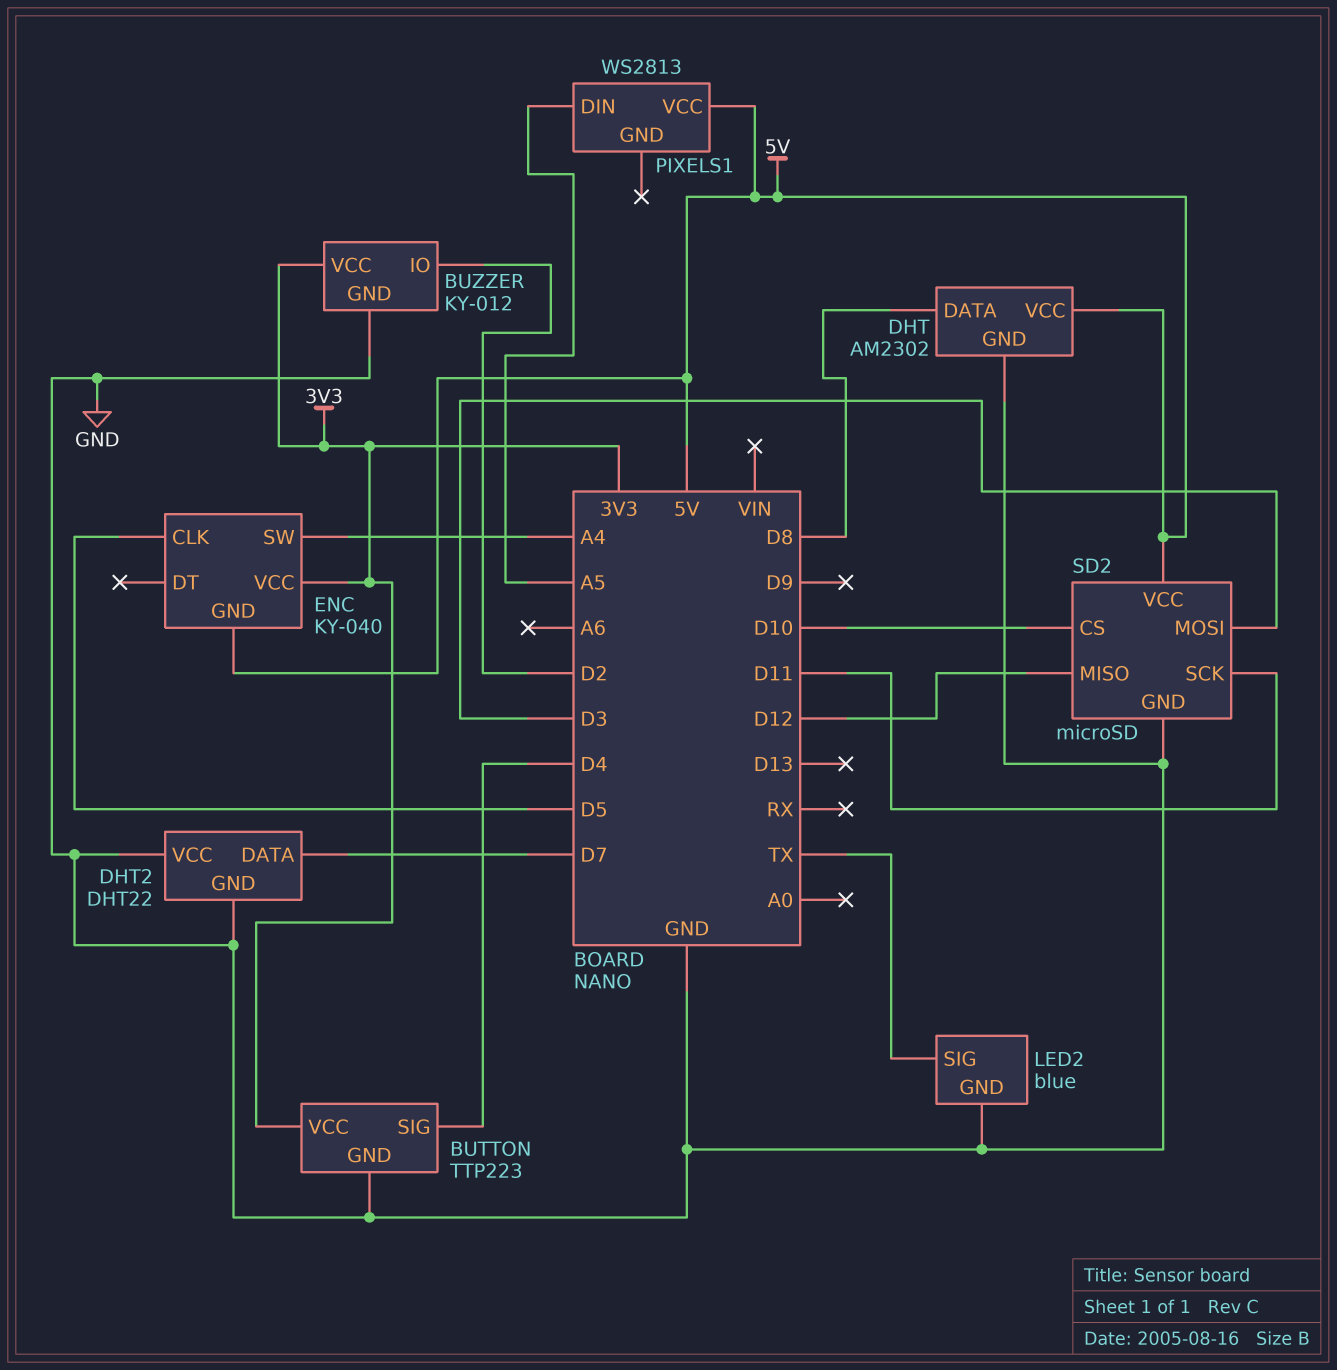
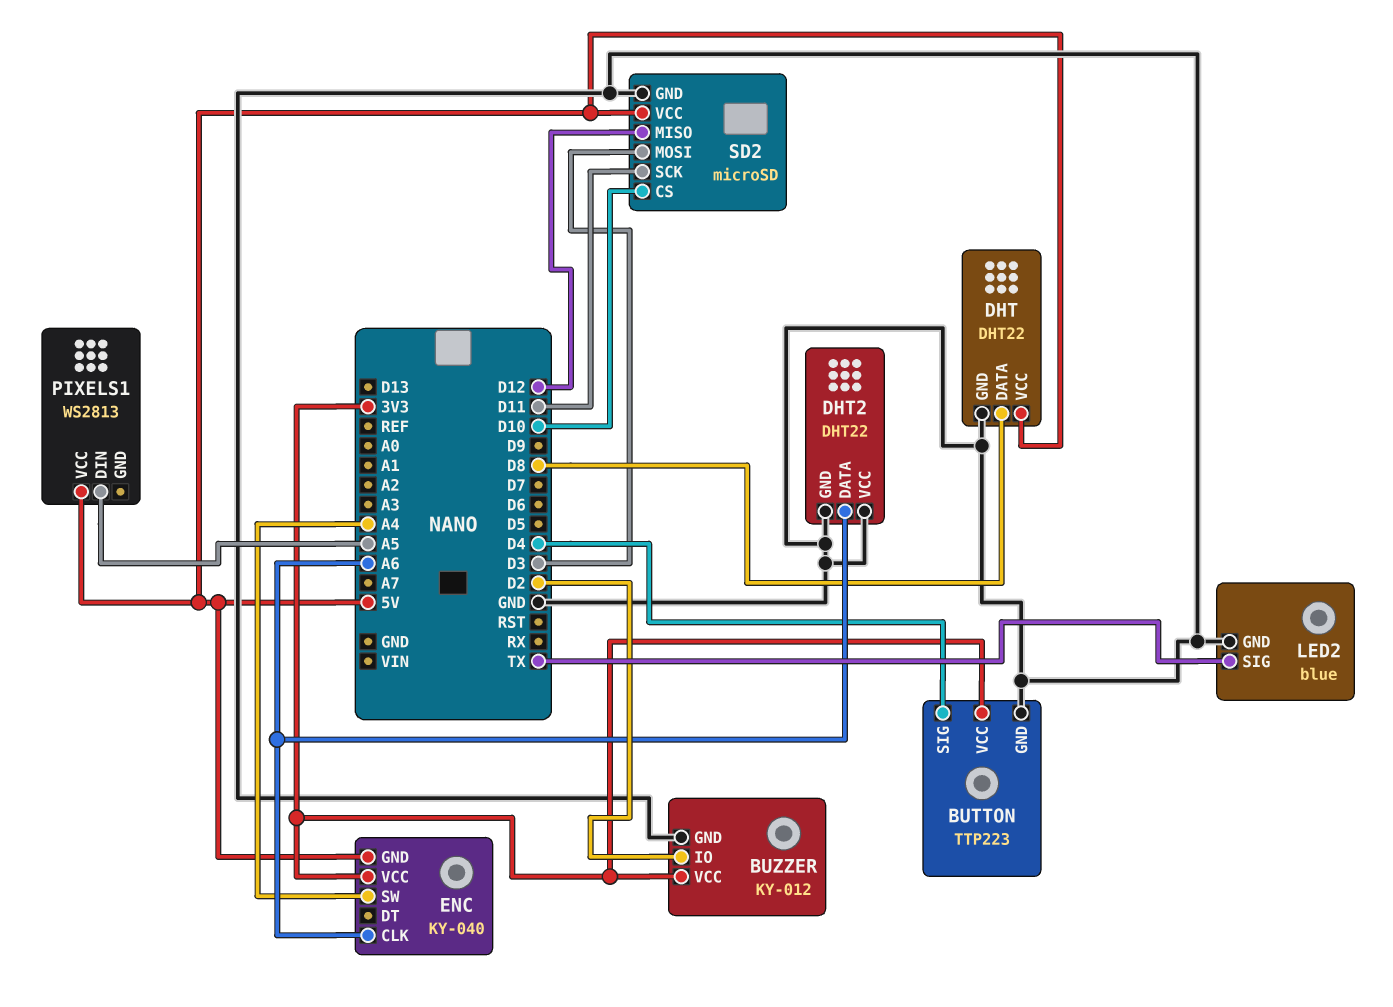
DHT: AM2302 -> DHT22
DHT2 pin DATA: D7 -> A6
ENC pin CLK: D5 -> A6

